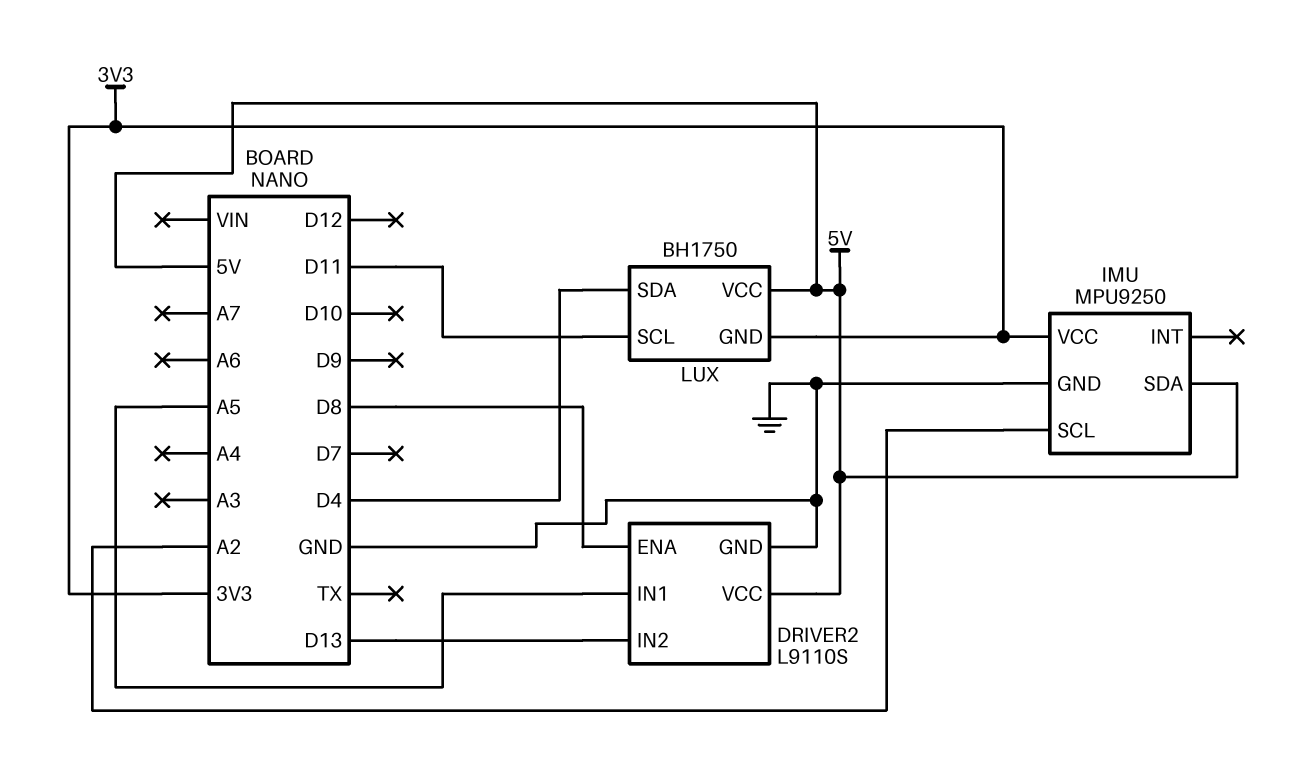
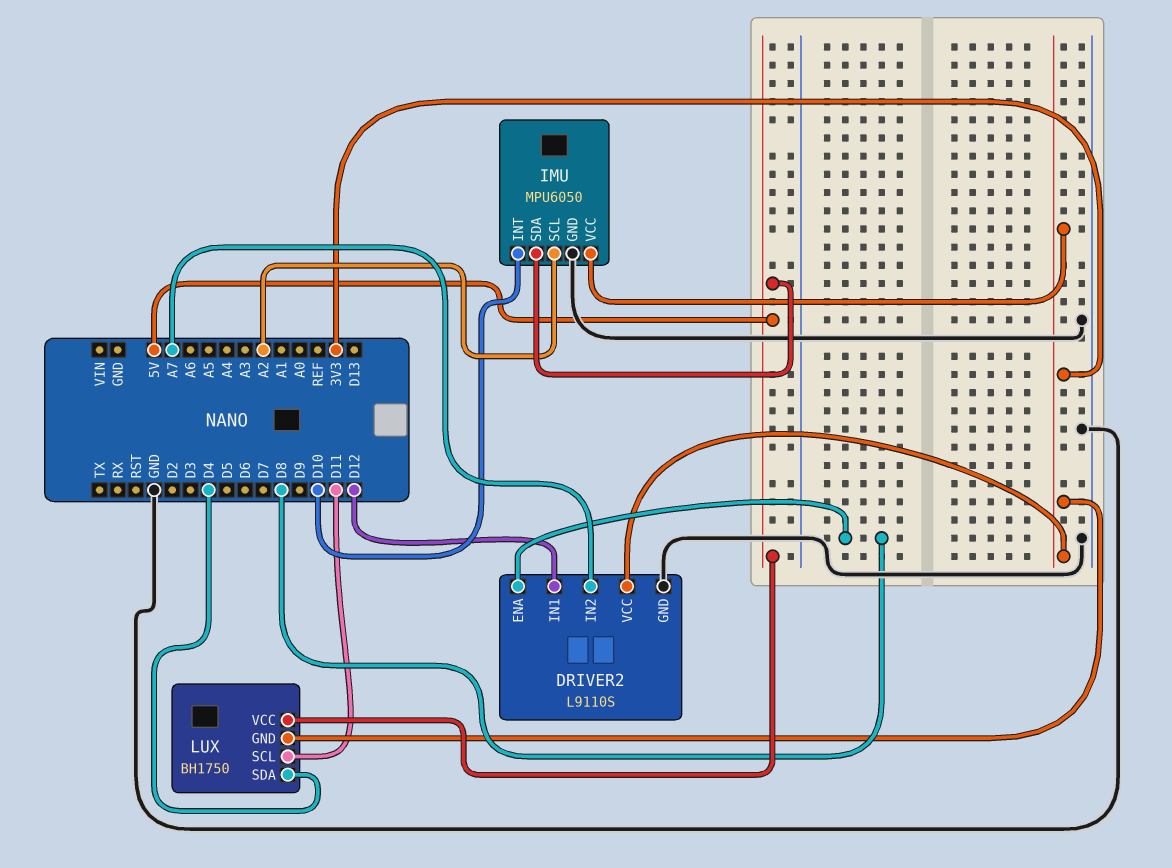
DRIVER2 pin IN1: A5 -> D12
DRIVER2 pin IN2: D13 -> A7
DRIVER2 pin VCC: 5V -> 3V3
IMU: MPU9250 -> MPU6050
IMU pin INT: none -> D10

